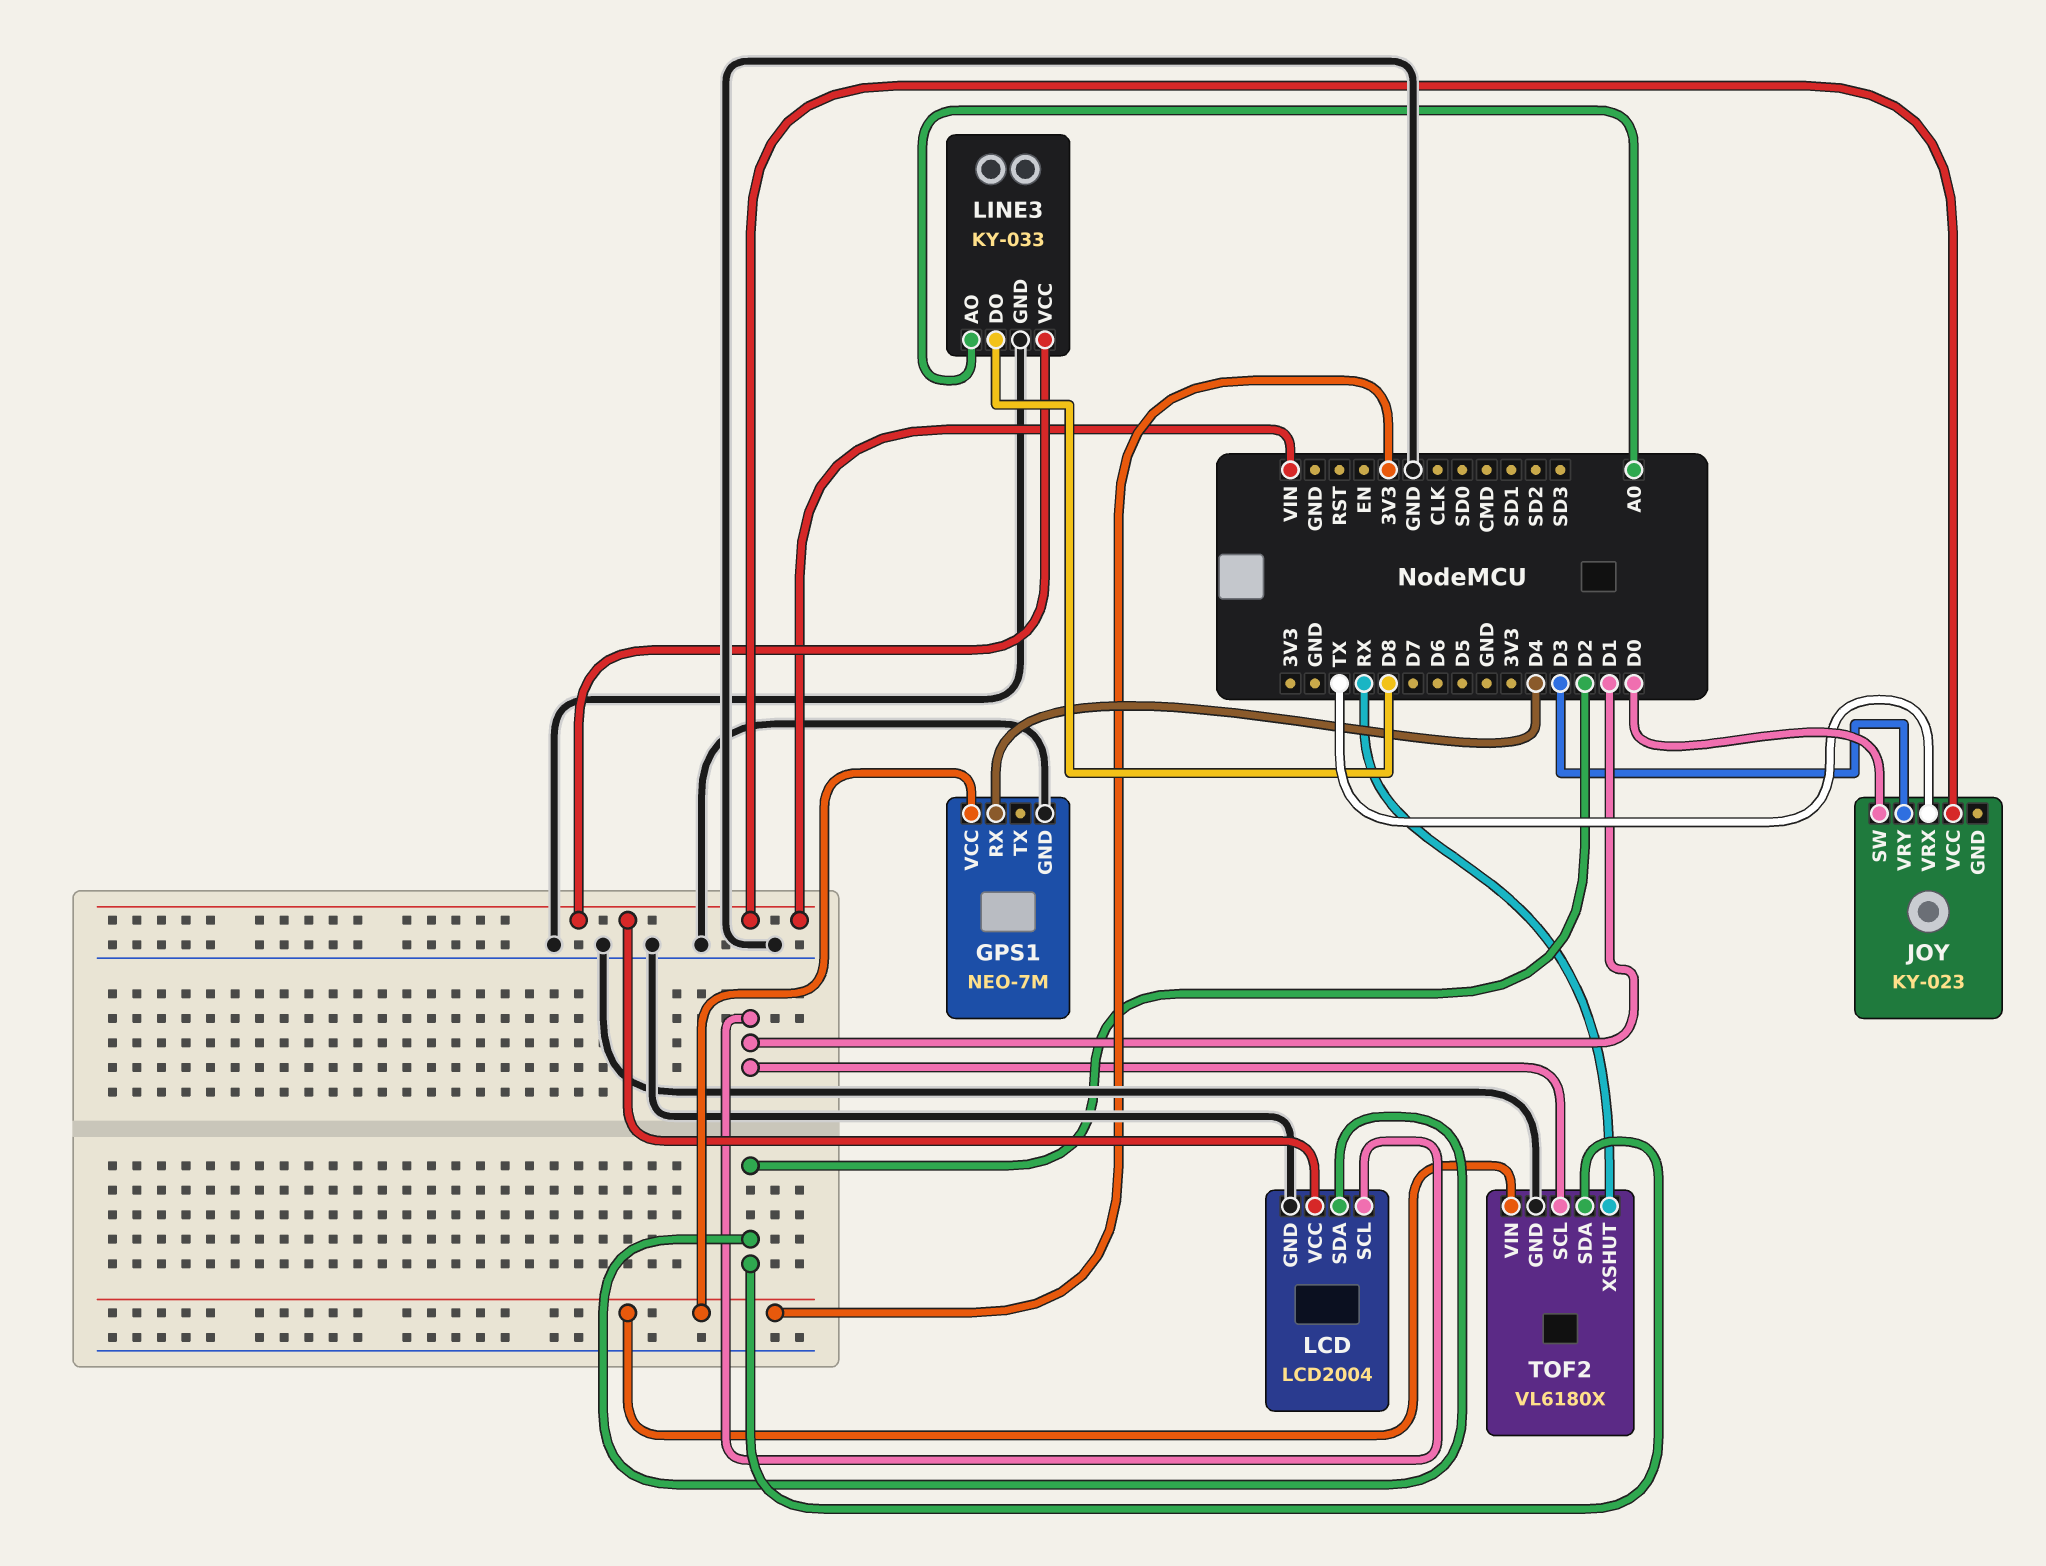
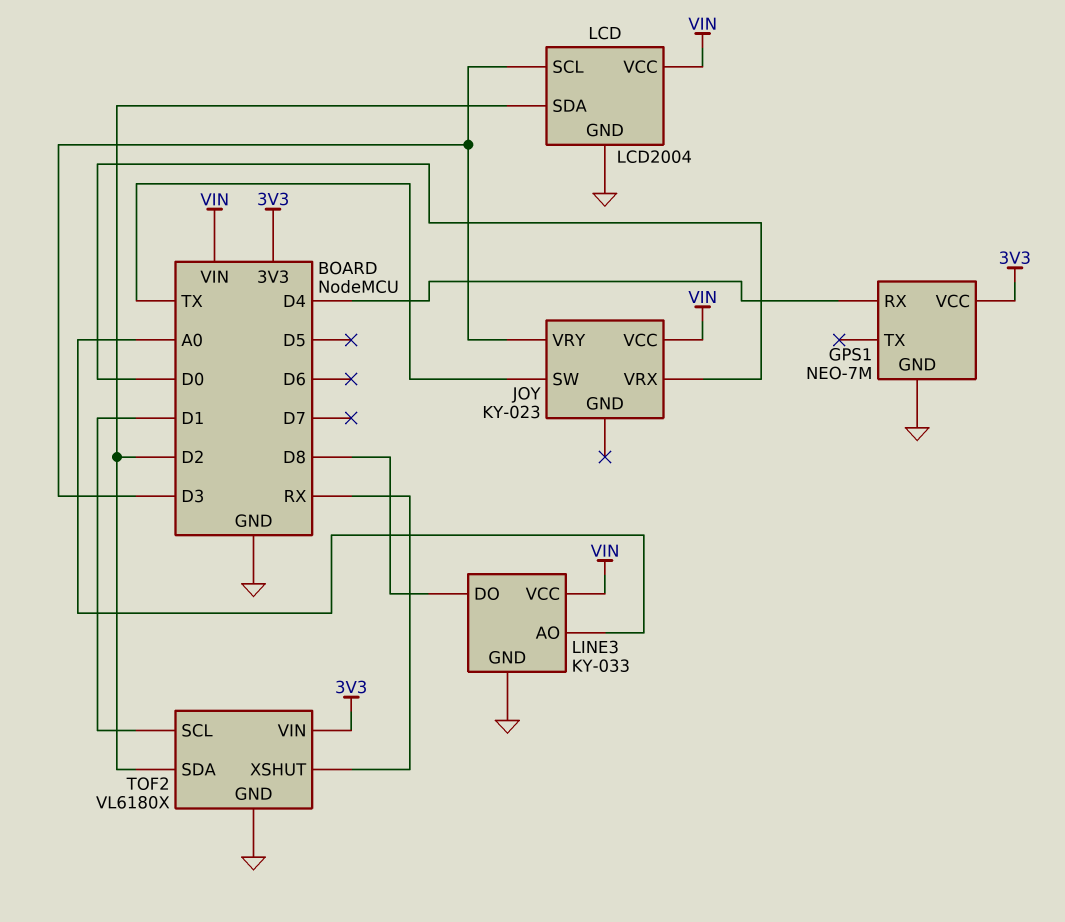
JOY pin SW: D0 -> TX
JOY pin VRX: TX -> D0
LCD pin SCL: D1 -> D3

